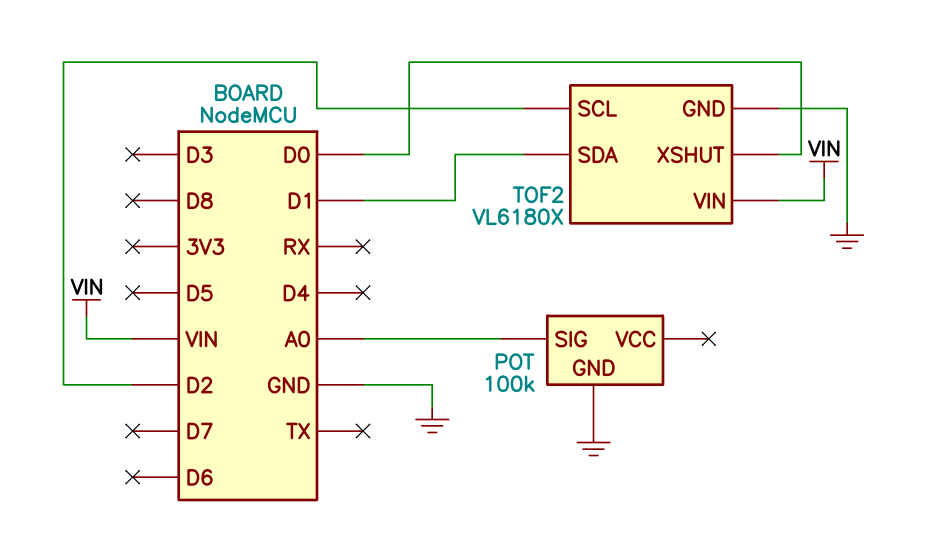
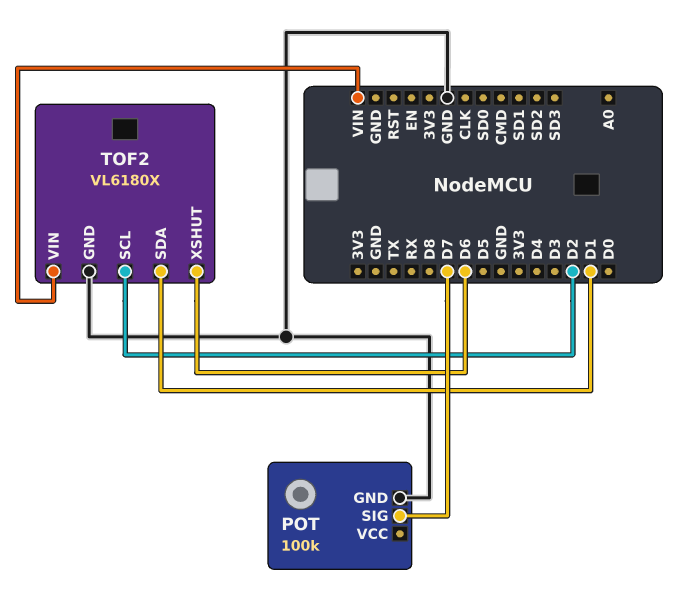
POT pin SIG: A0 -> D7
TOF2 pin XSHUT: D0 -> D6

